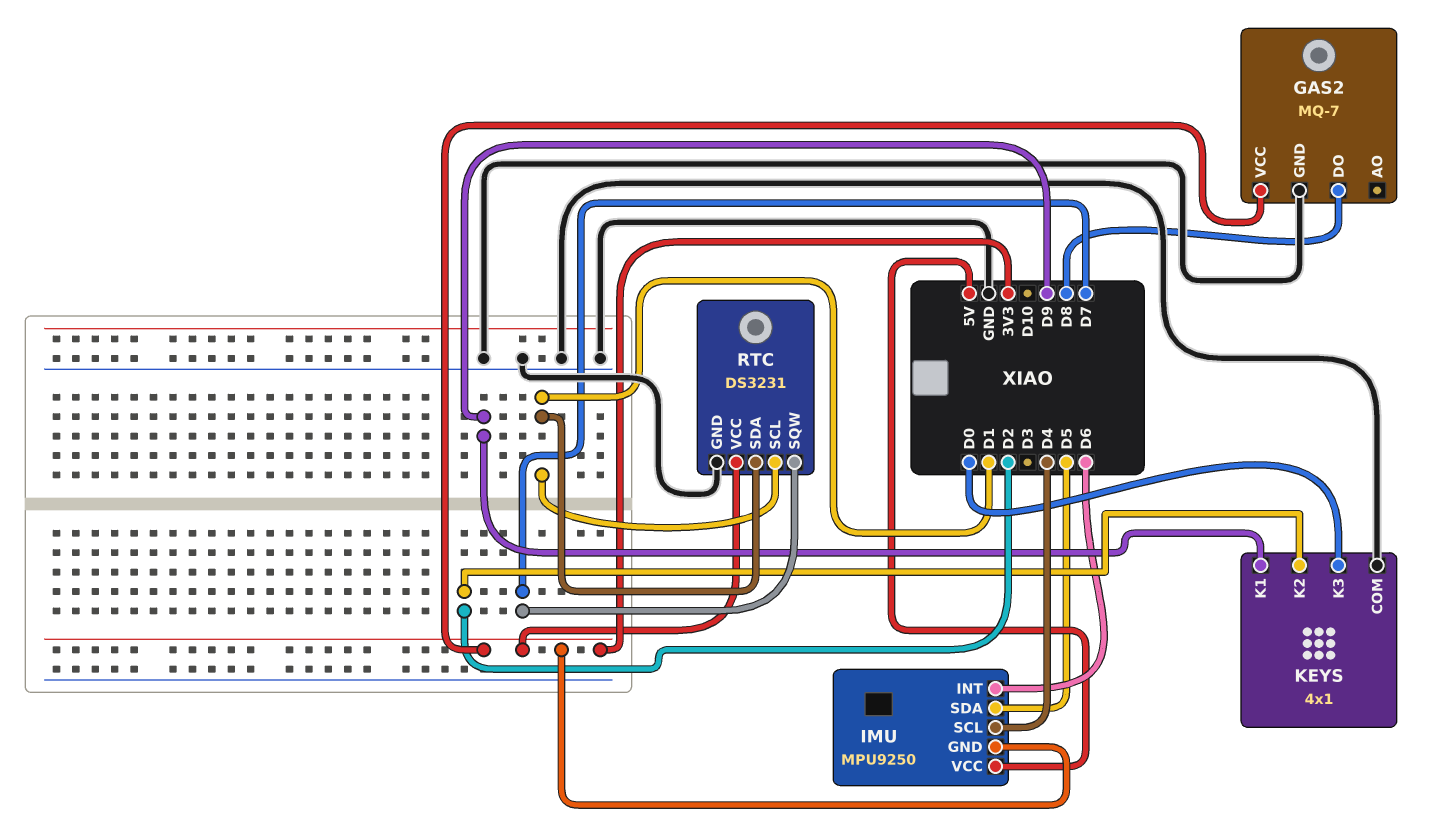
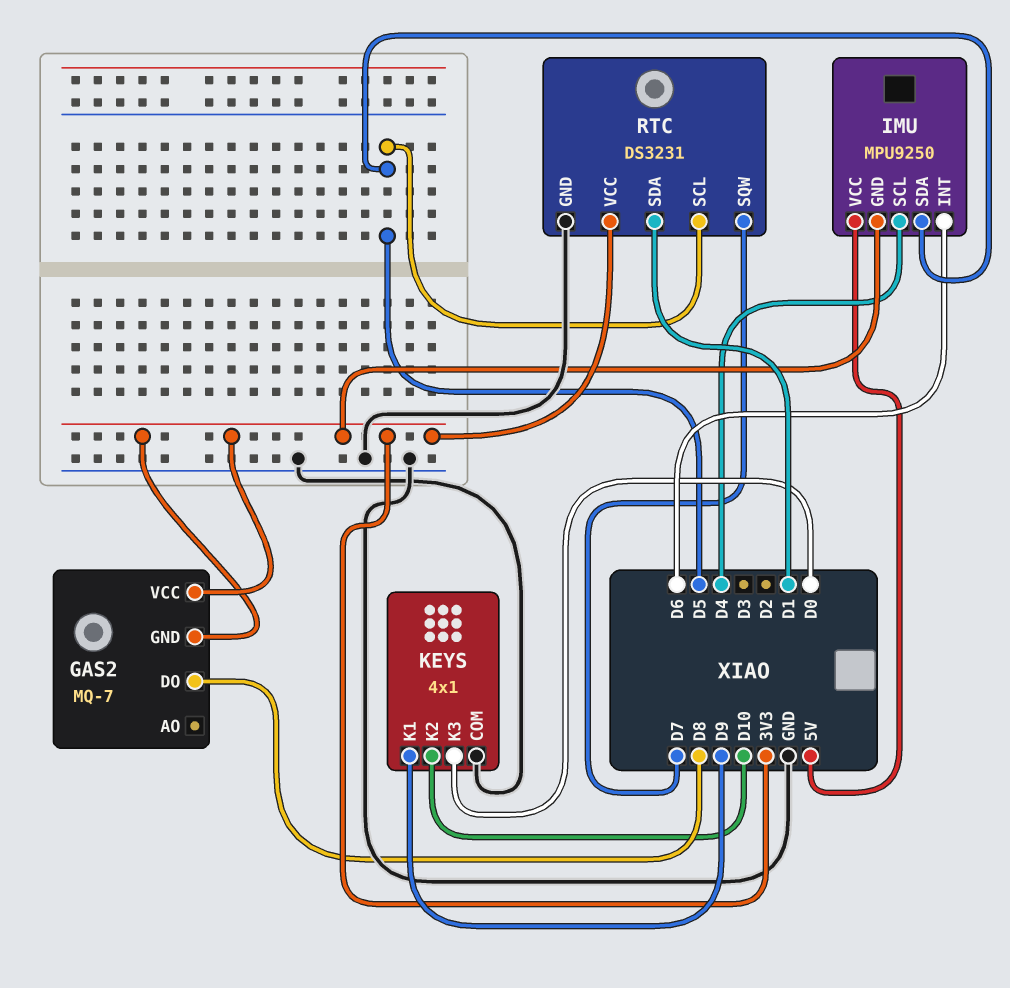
GAS2 pin GND: GND -> 3V3
KEYS pin K2: D2 -> D10
RTC pin SCL: D1 -> D5

